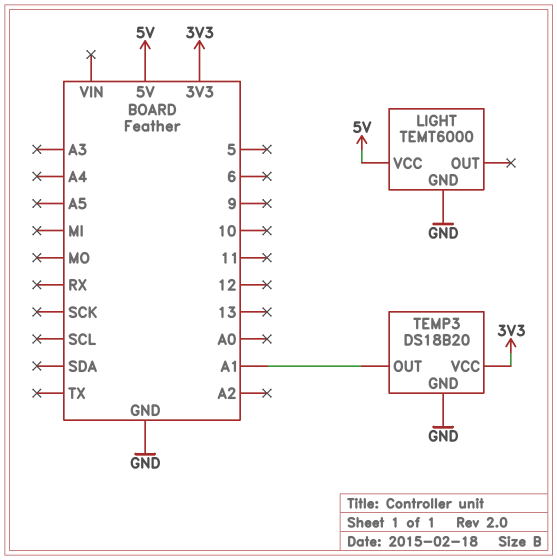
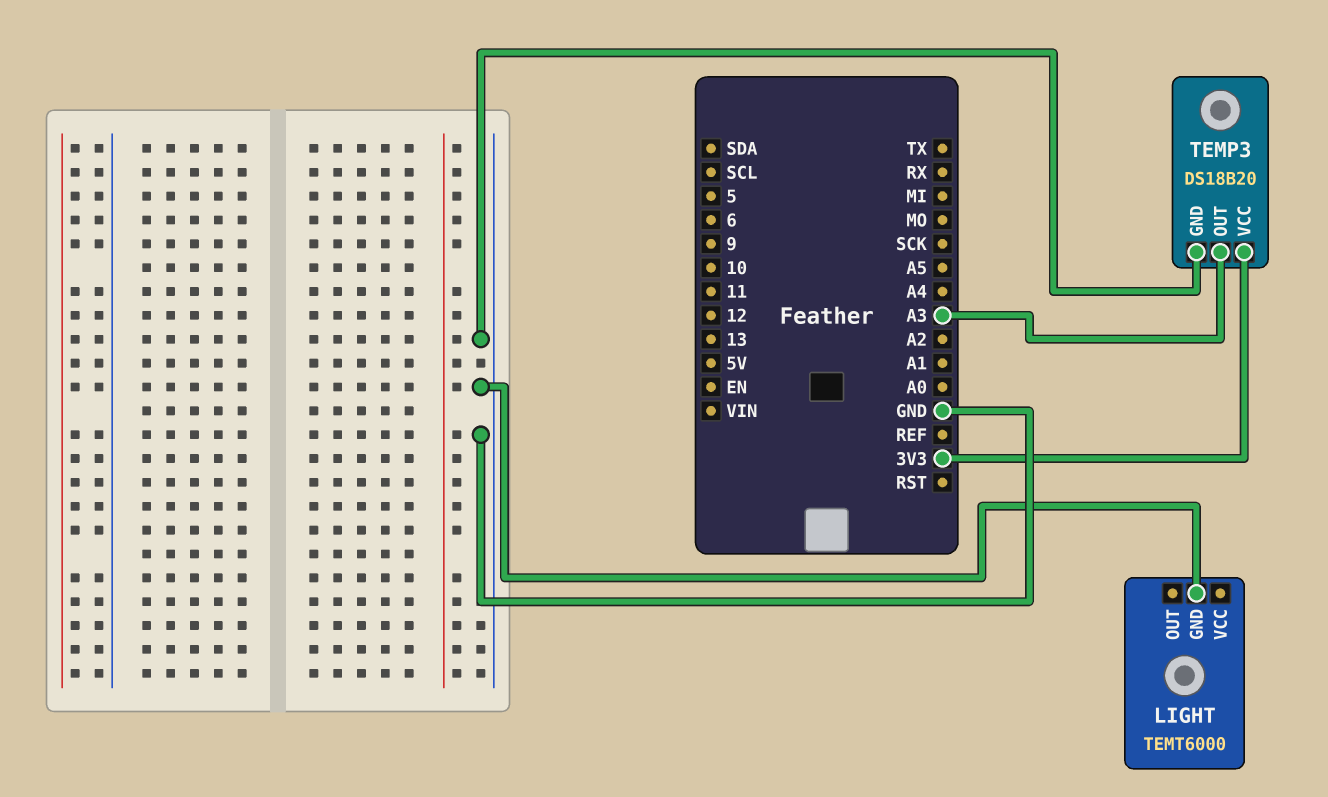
LIGHT pin VCC: 5V -> none
TEMP3 pin OUT: A1 -> A3

